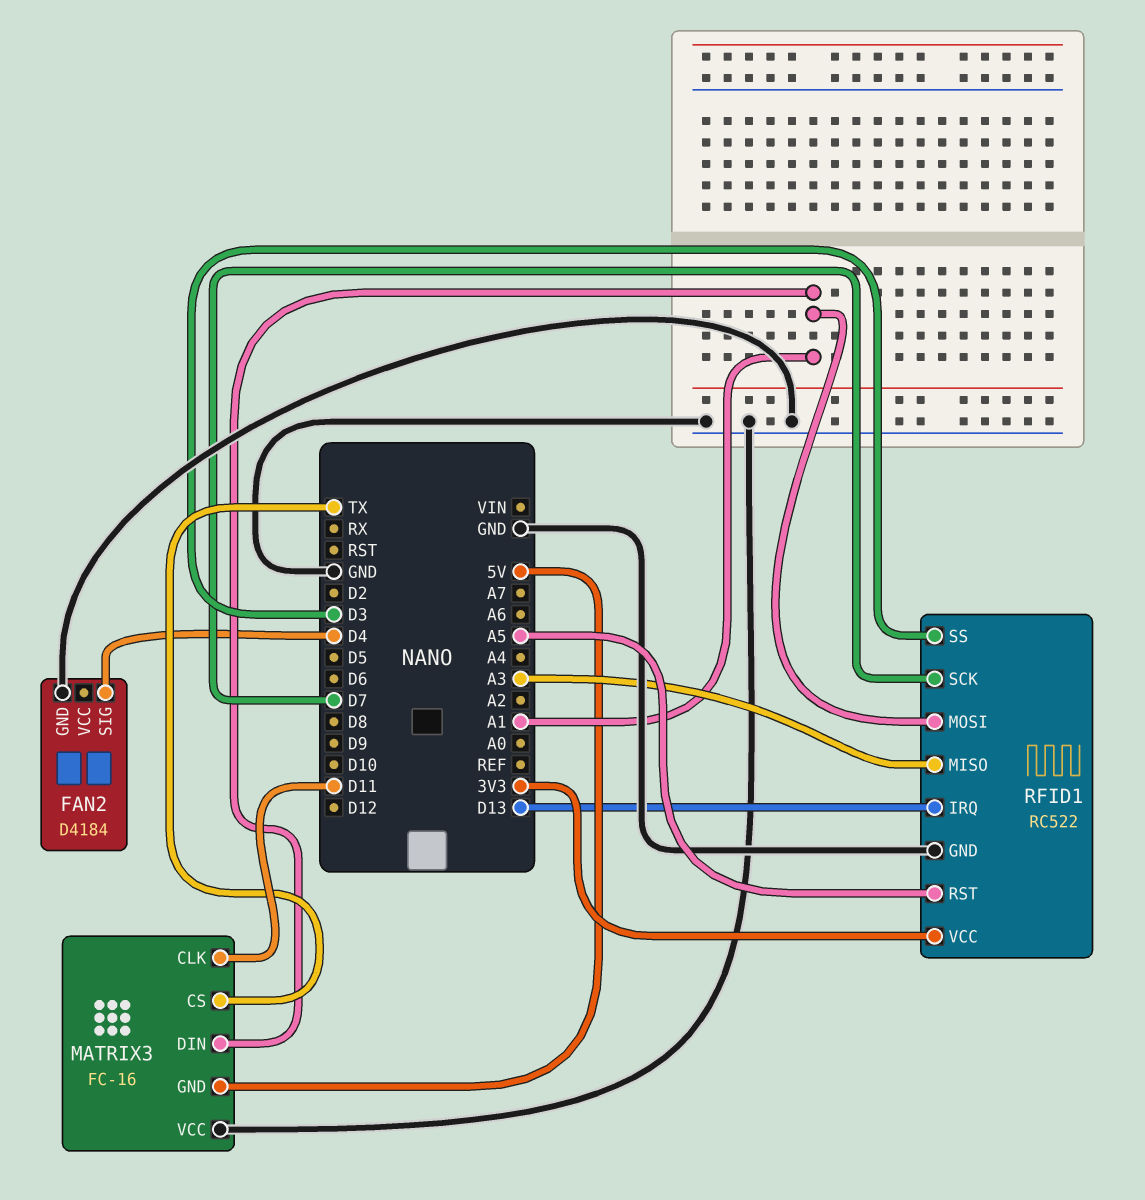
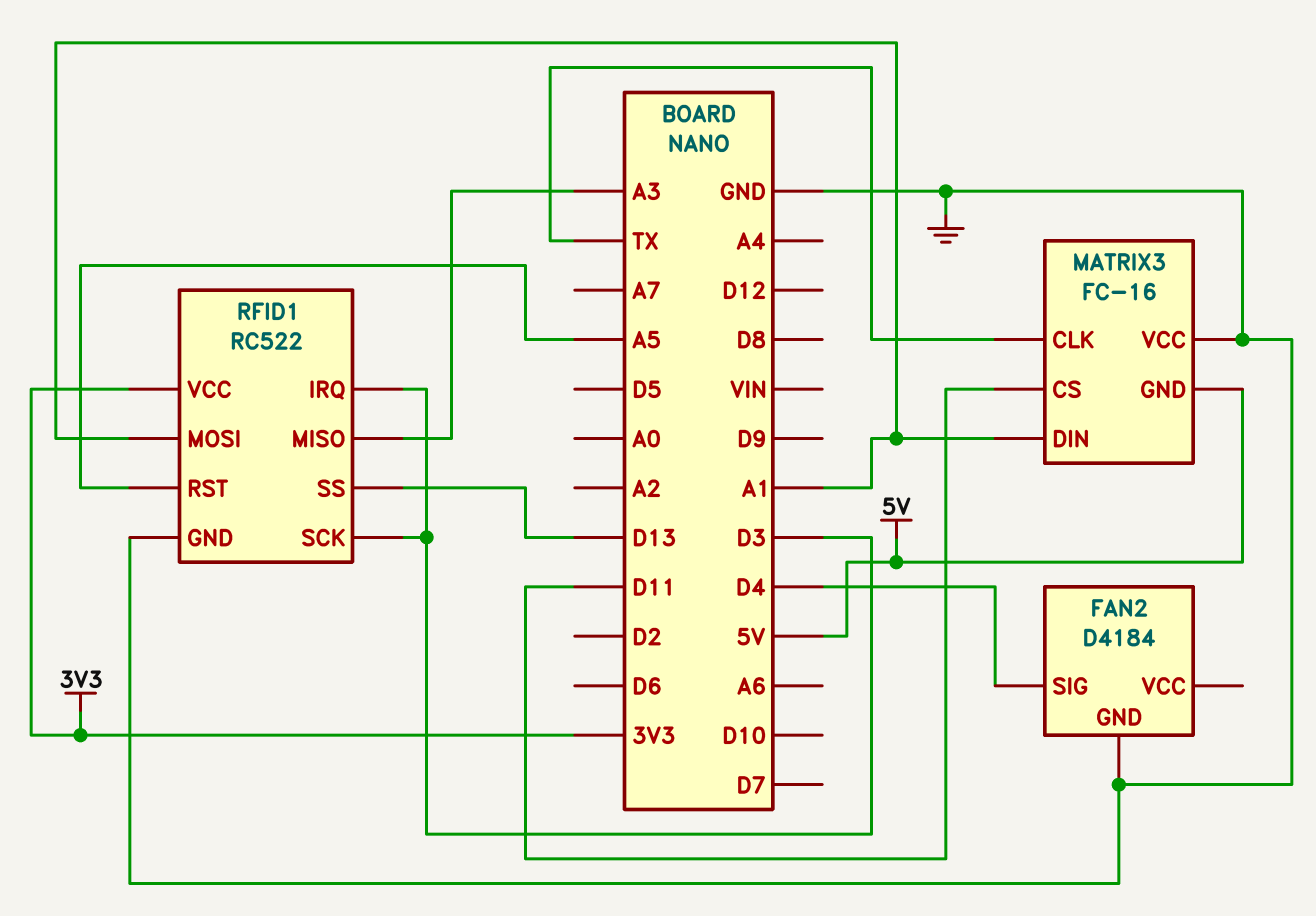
MATRIX3 pin CLK: D11 -> TX
MATRIX3 pin CS: TX -> D11
RFID1 pin IRQ: D13 -> D3
RFID1 pin SCK: D7 -> D3
RFID1 pin SS: D3 -> D13

